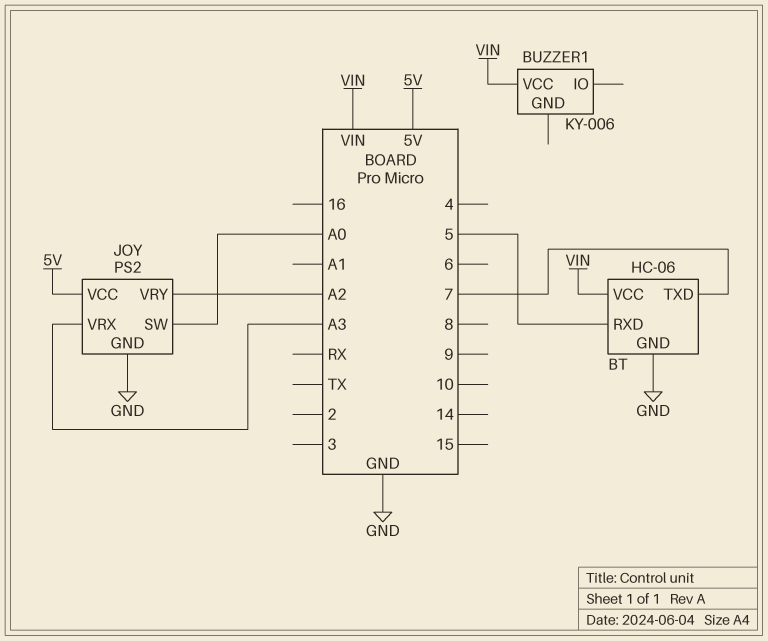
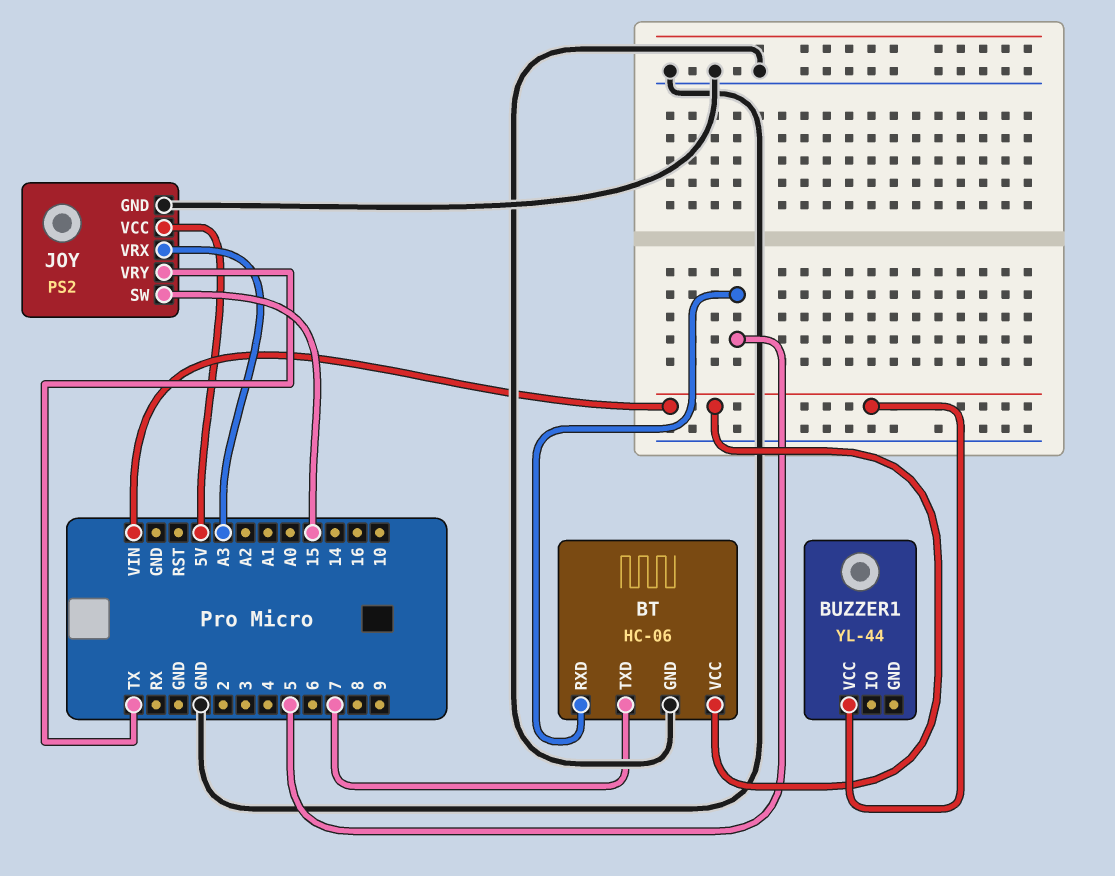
BUZZER1: KY-006 -> YL-44
JOY pin SW: A0 -> 15
JOY pin VRY: A2 -> TX

